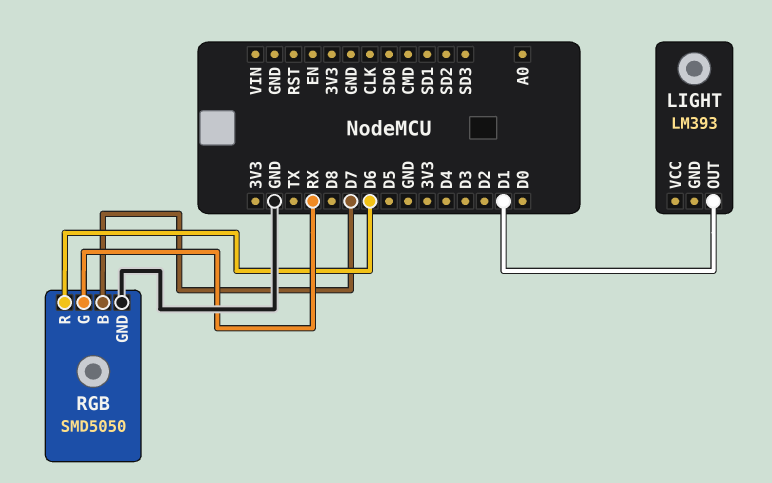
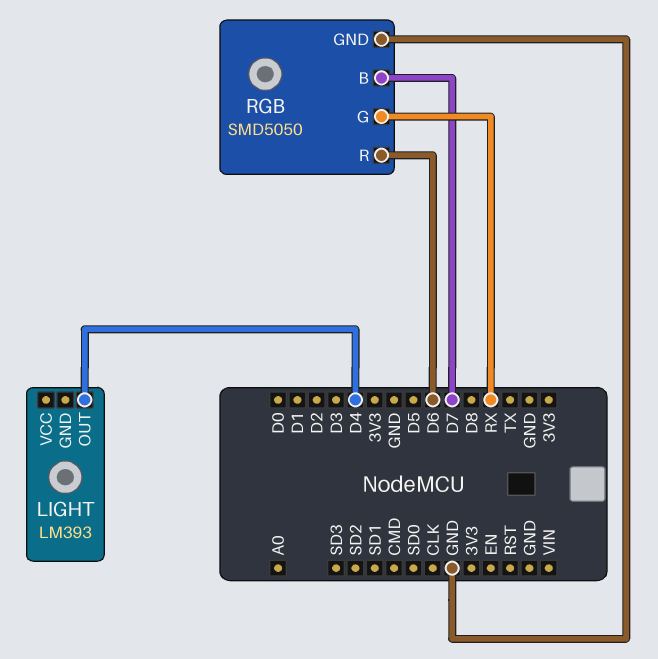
LIGHT pin OUT: D1 -> D4

